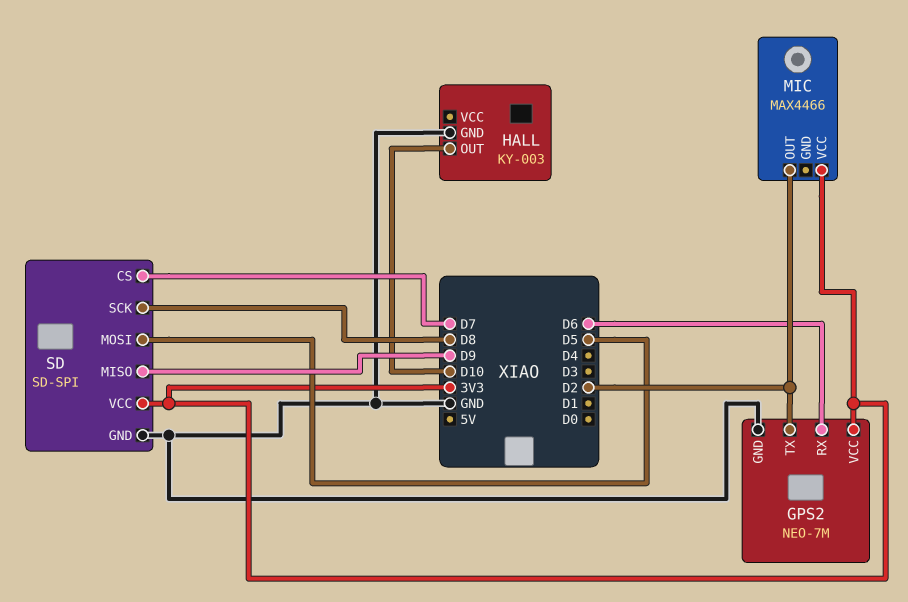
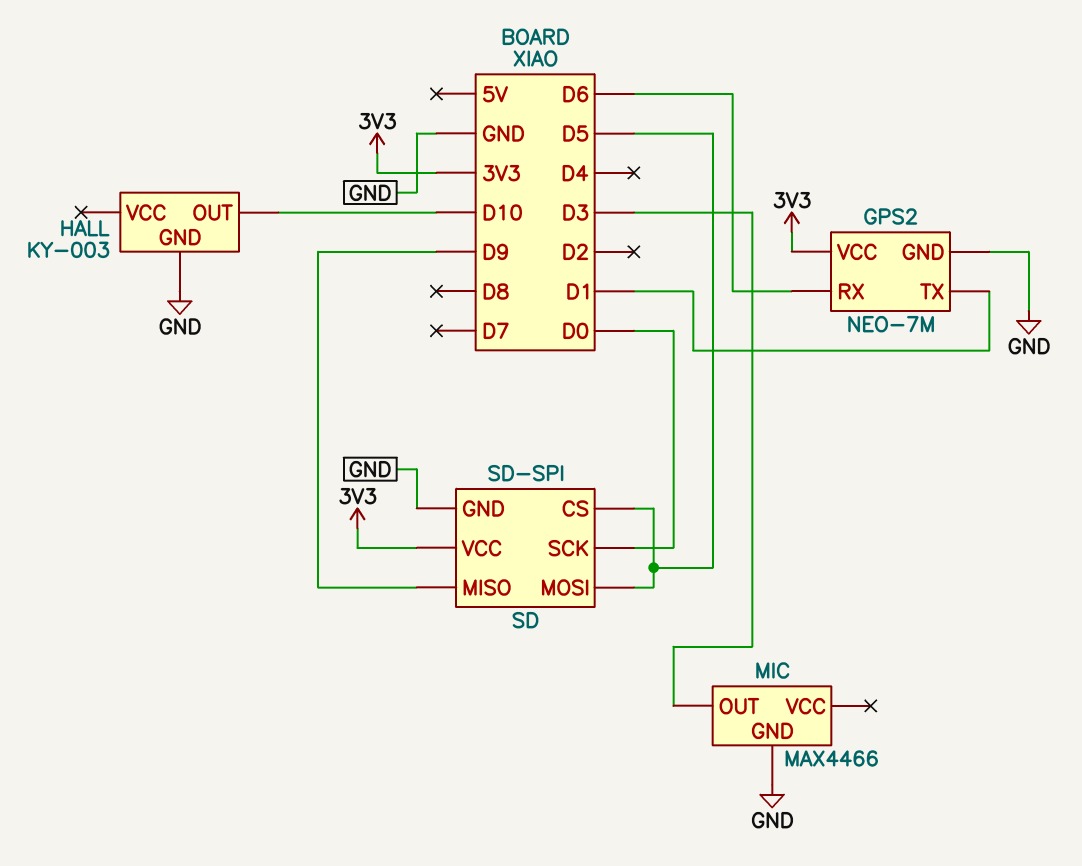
GPS2 pin TX: D2 -> D1
MIC pin GND: none -> GND
MIC pin OUT: D2 -> D3
MIC pin VCC: 3V3 -> none
SD pin CS: D7 -> D5
SD pin SCK: D8 -> D0

